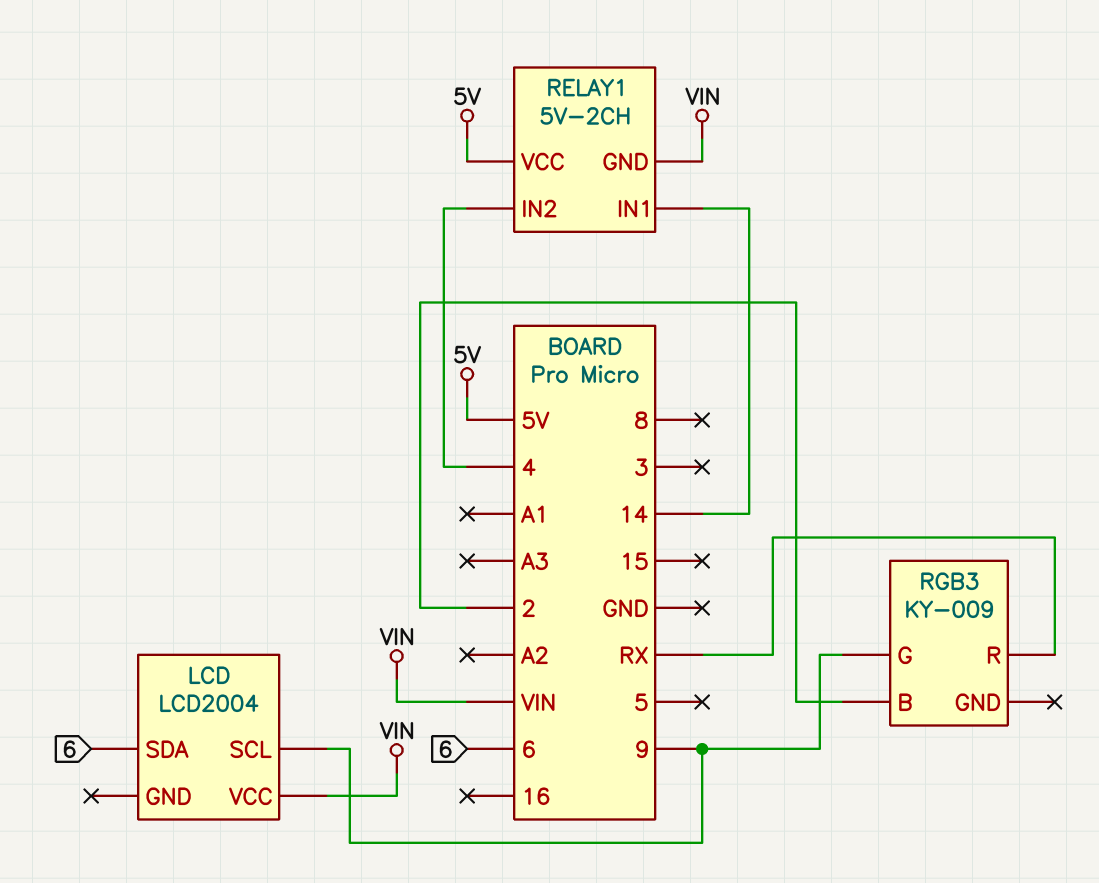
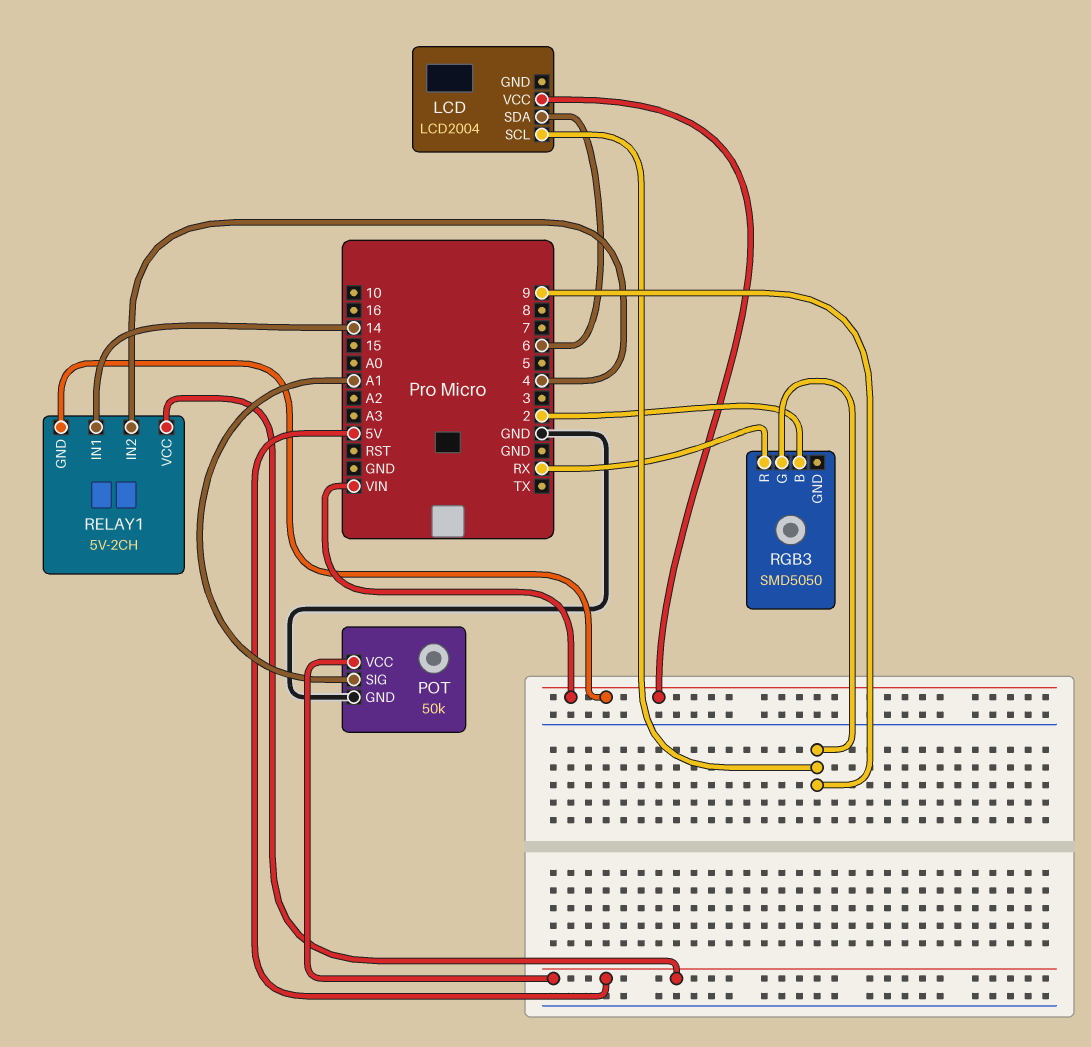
POT: none -> 50k
POT pin GND: none -> GND
POT pin SIG: none -> A1
POT pin VCC: none -> 5V
RGB3: KY-009 -> SMD5050

